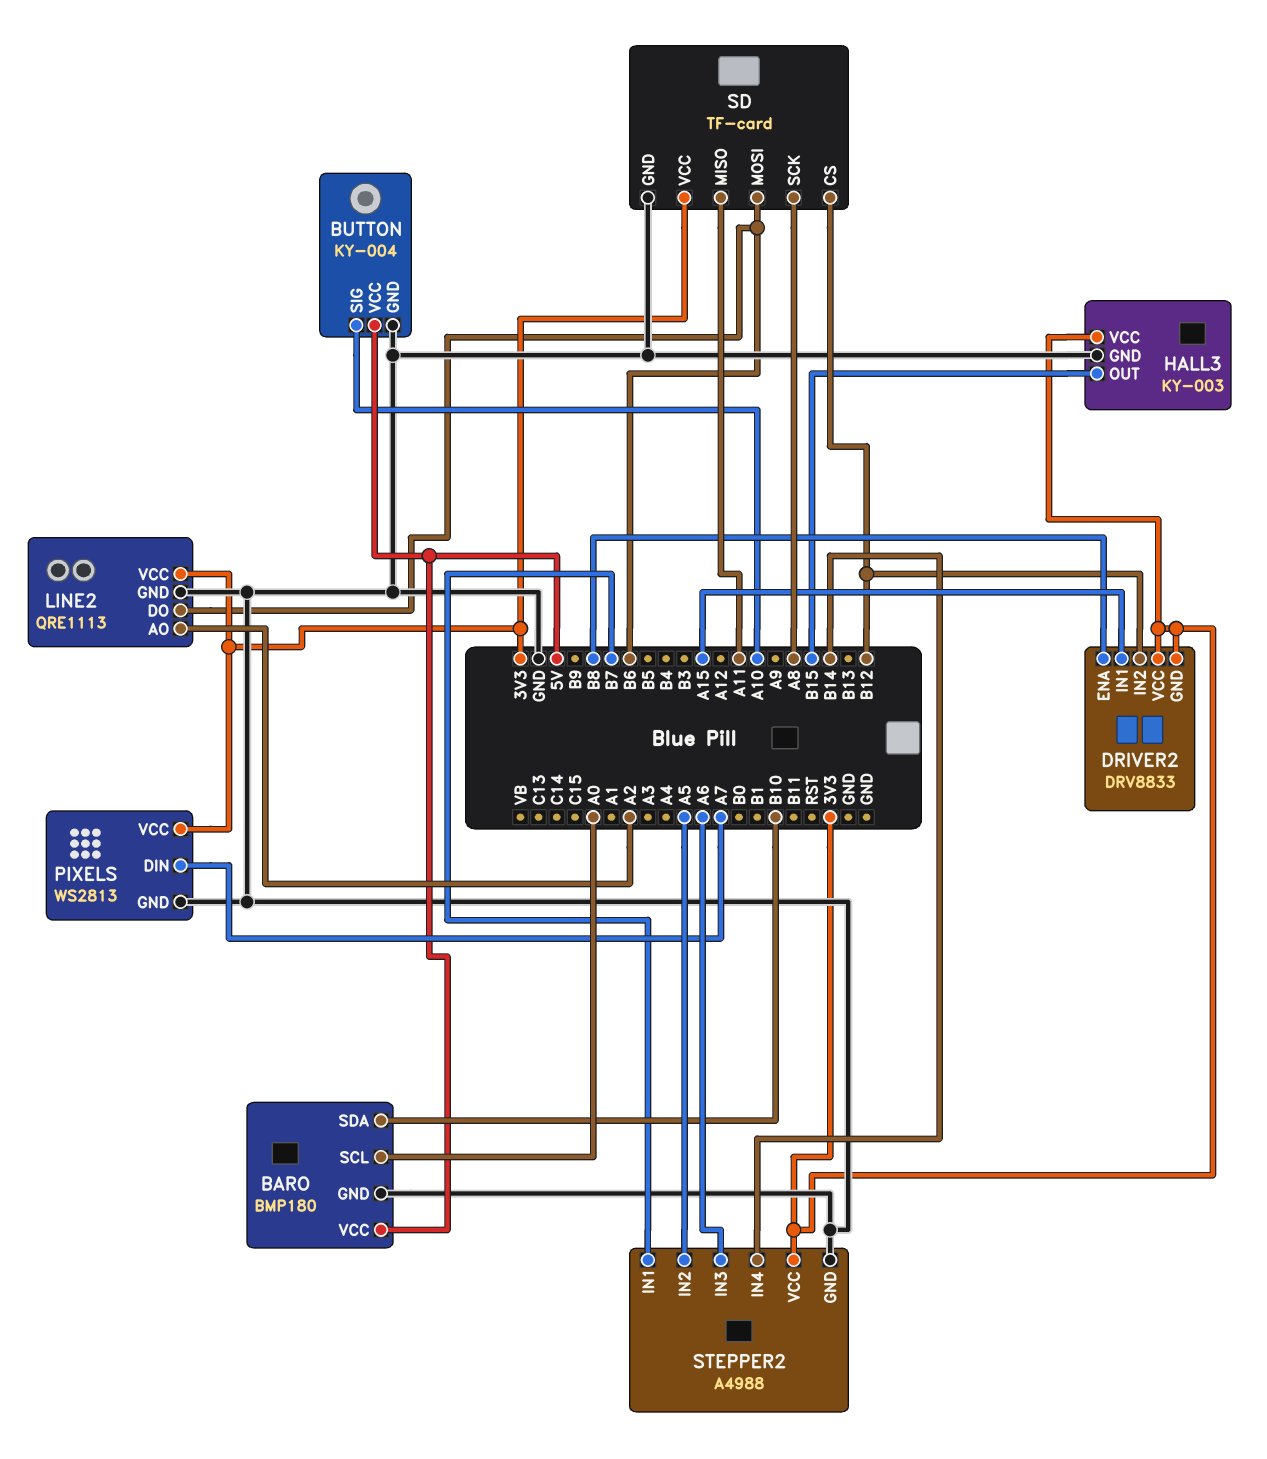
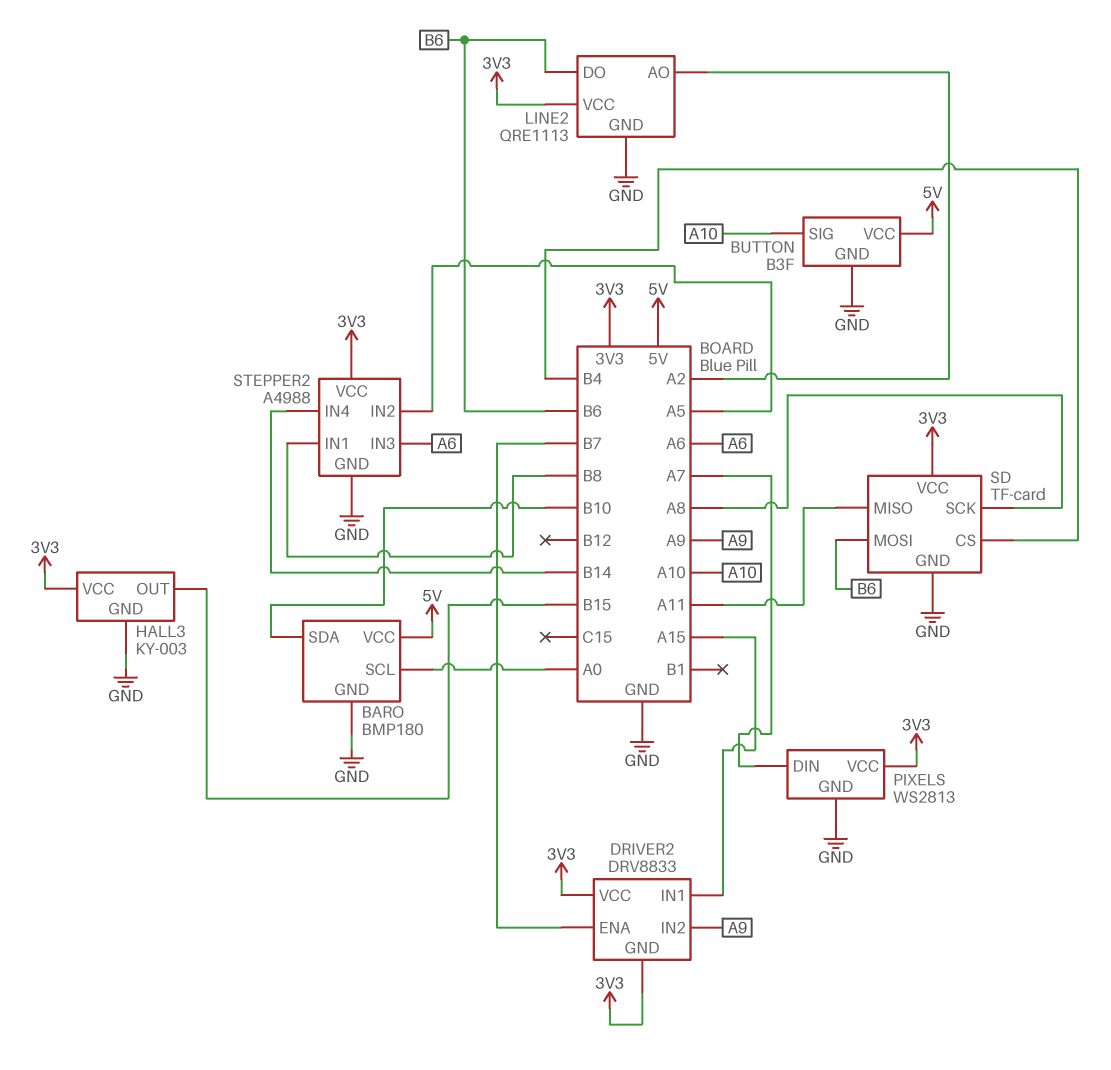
BUTTON: KY-004 -> B3F
DRIVER2 pin ENA: B8 -> B7
DRIVER2 pin IN2: B12 -> A9
SD pin CS: B12 -> B4
STEPPER2 pin IN1: B7 -> B8

